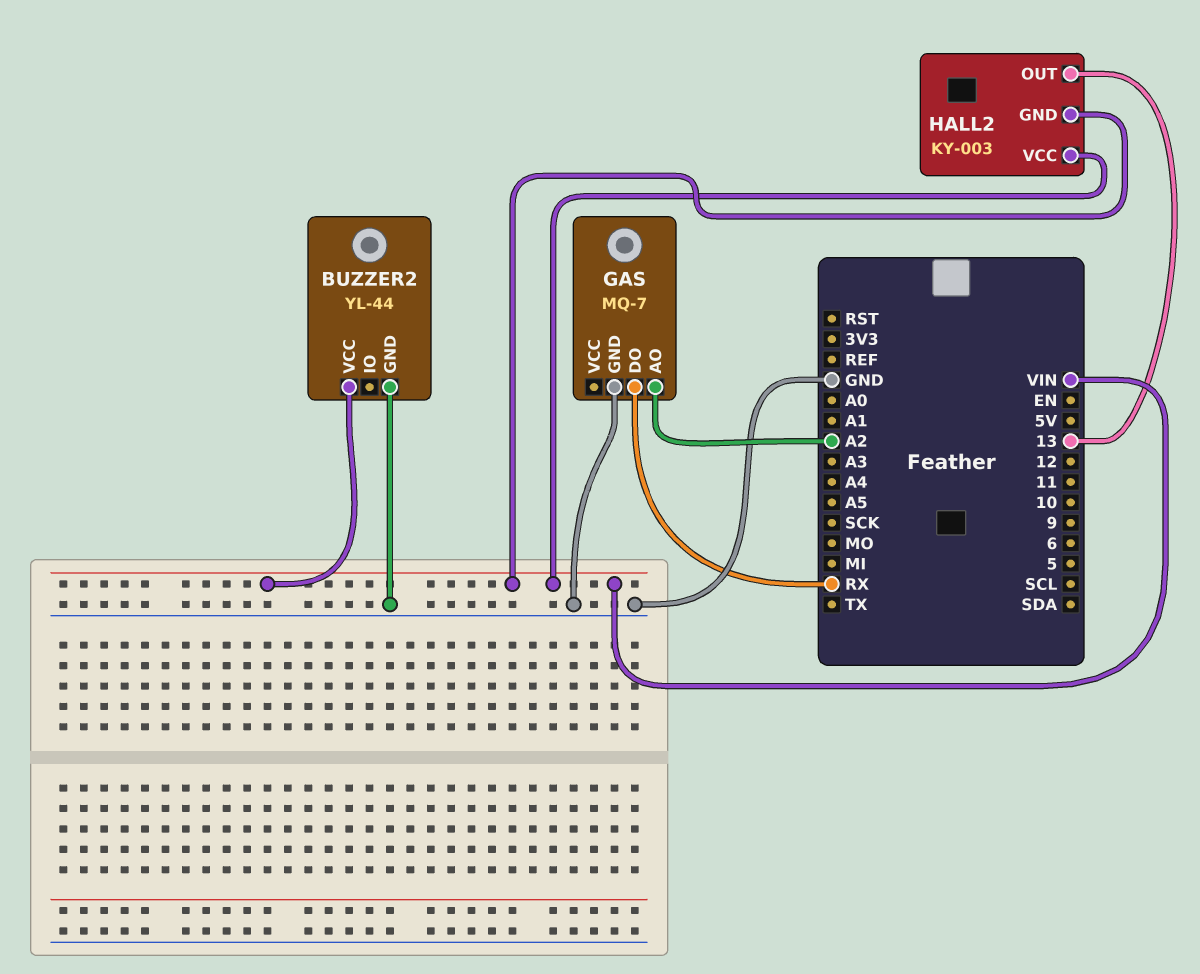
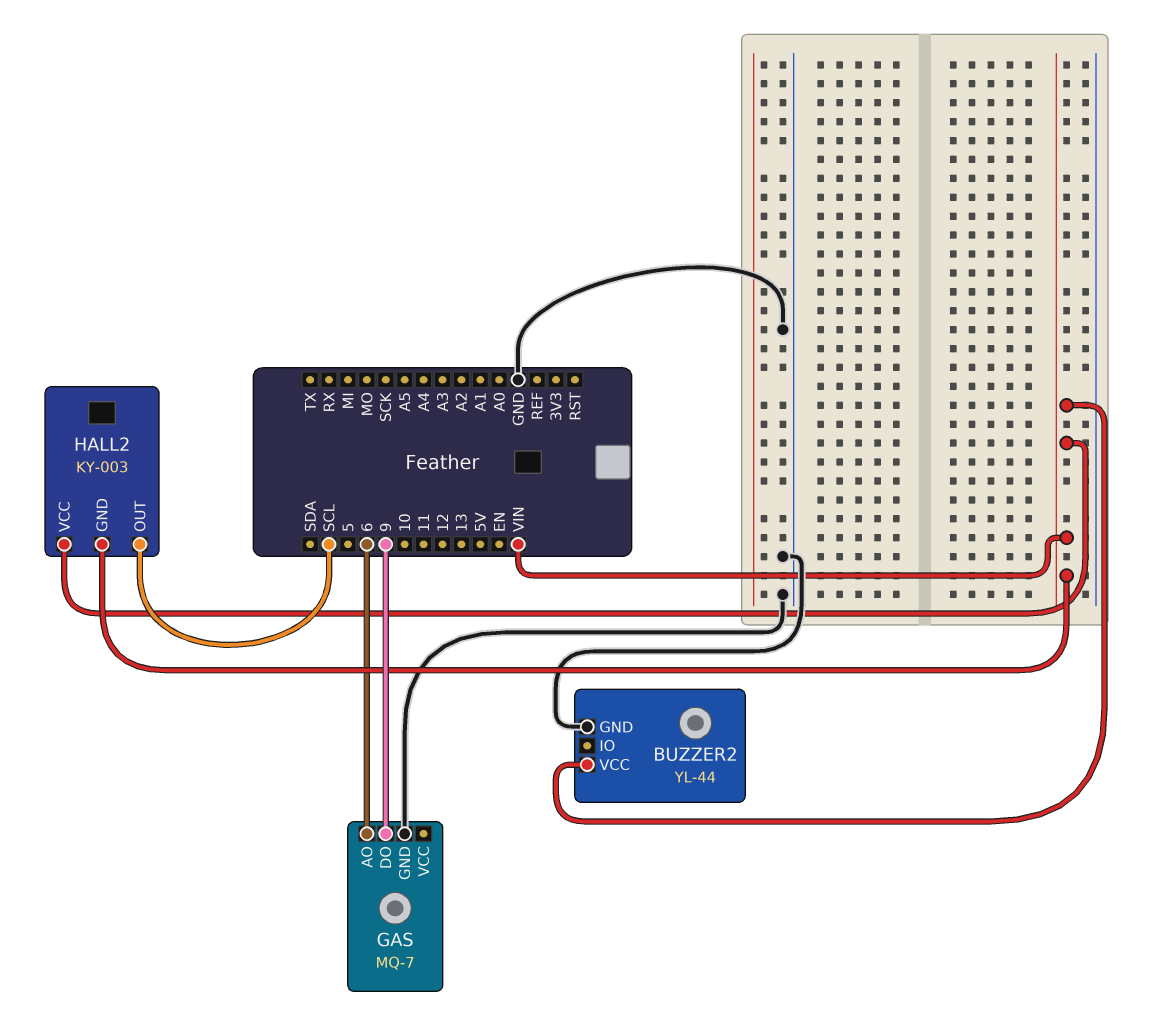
GAS pin AO: A2 -> 6
GAS pin DO: RX -> 9
HALL2 pin OUT: 13 -> SCL

